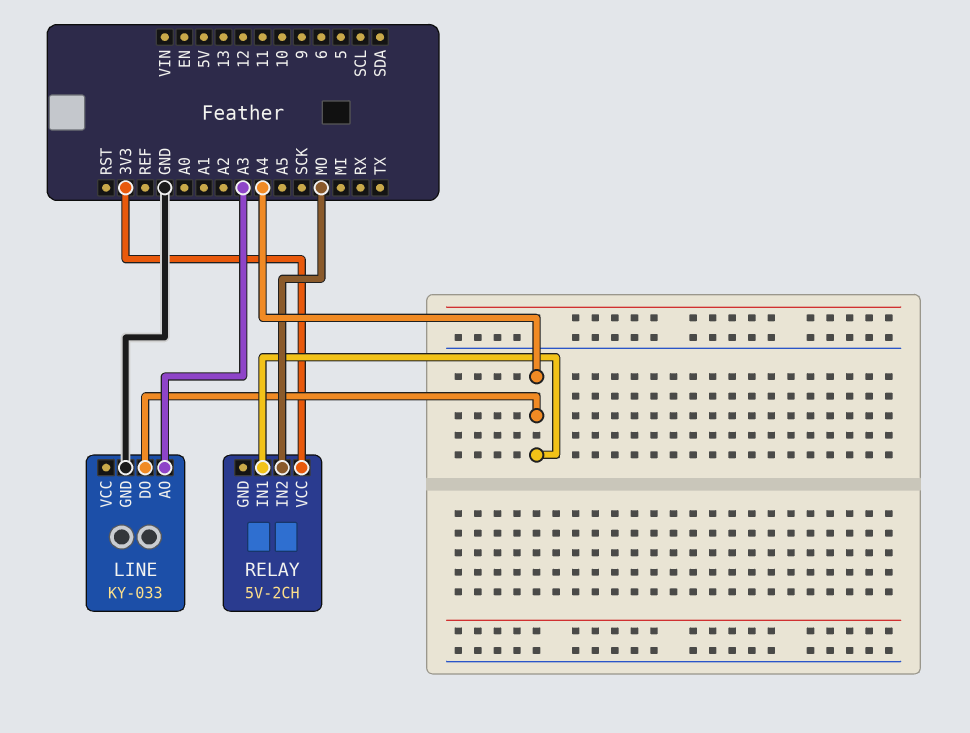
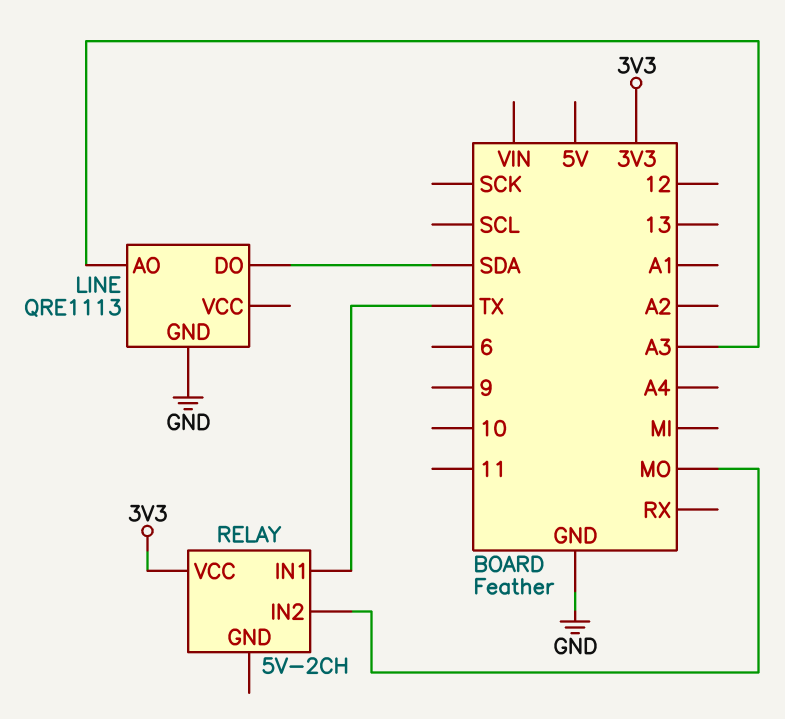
LINE: KY-033 -> QRE1113
LINE pin DO: A4 -> SDA
RELAY pin IN1: A4 -> TX

